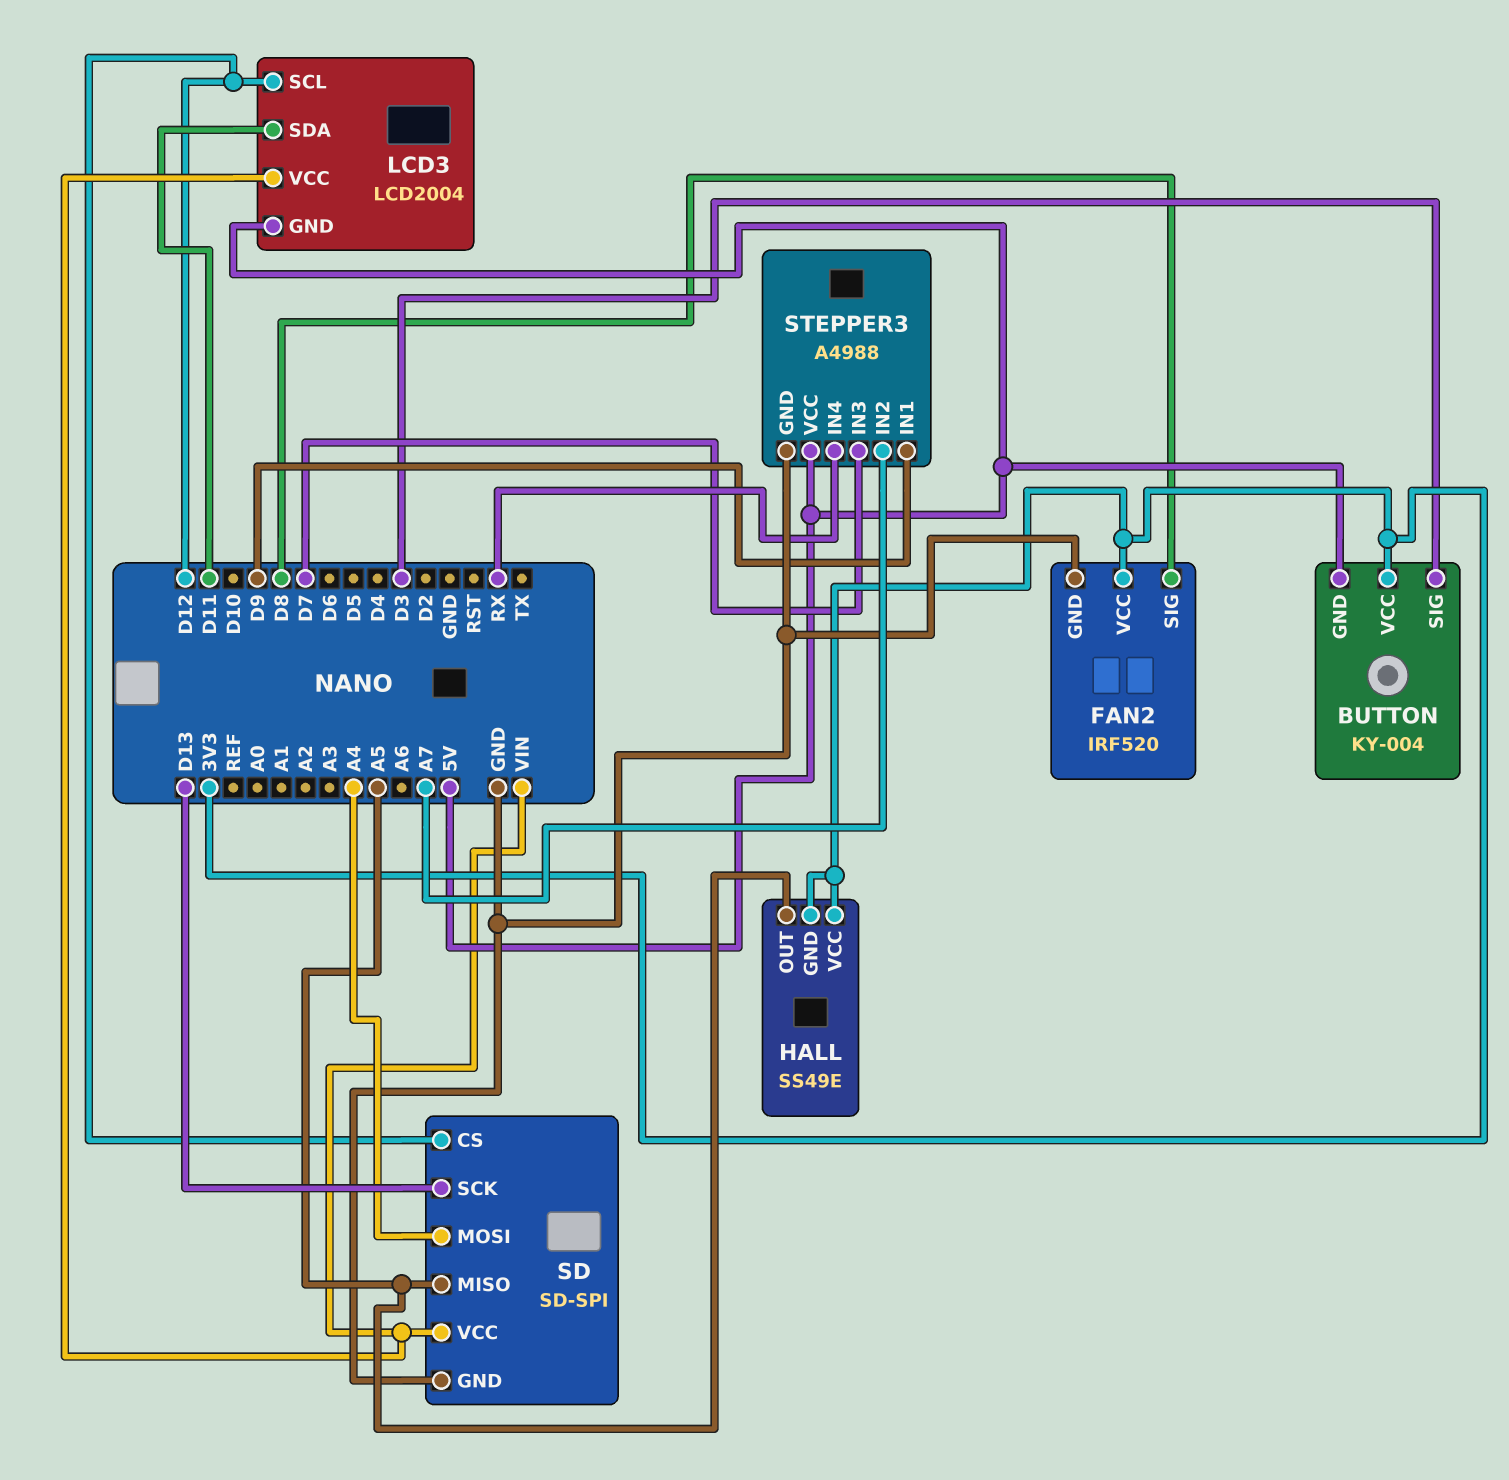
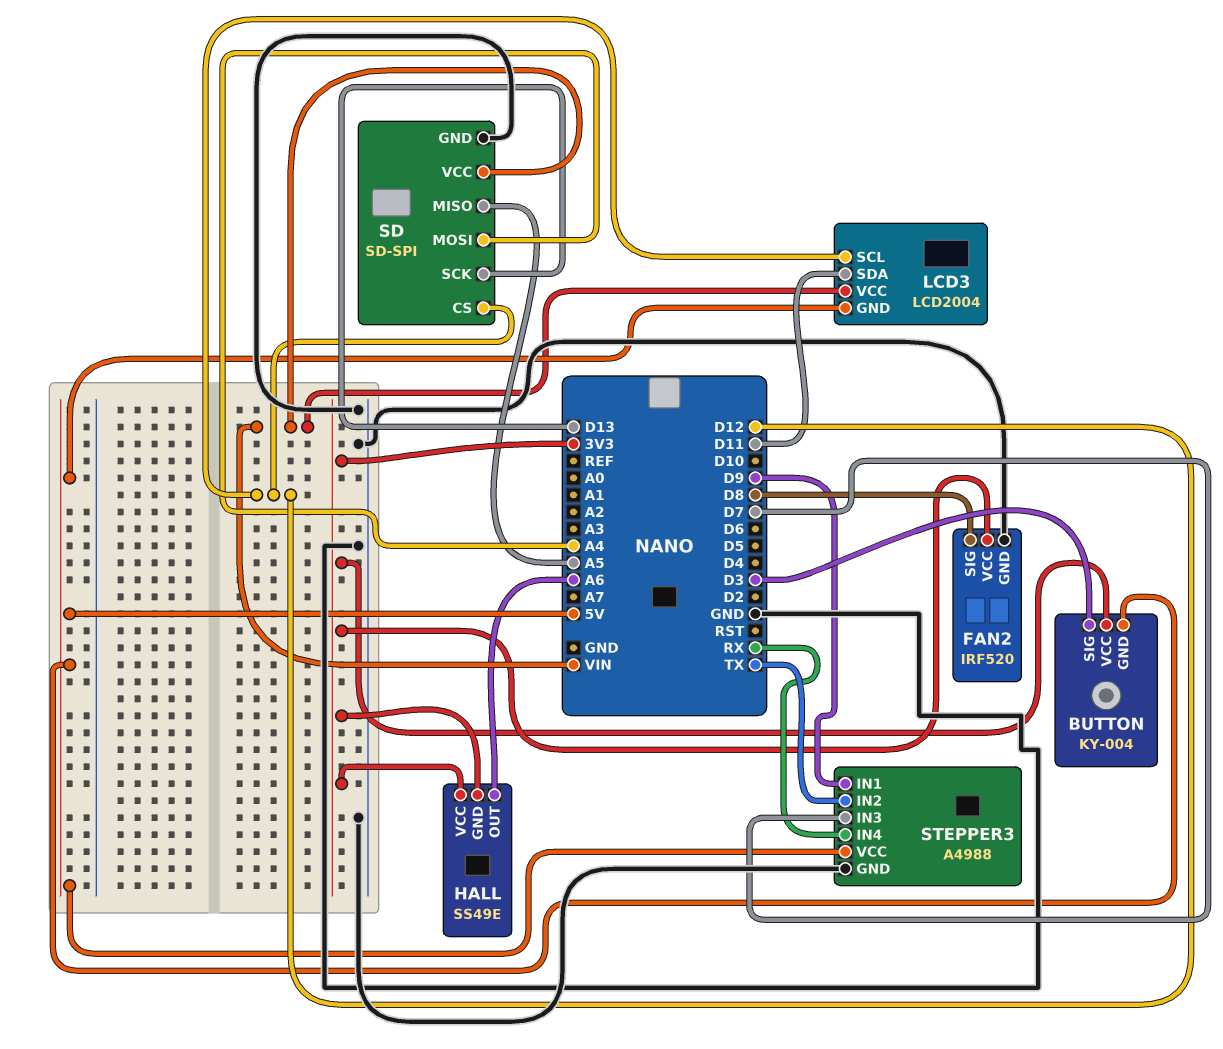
HALL pin OUT: A5 -> A6
STEPPER3 pin IN2: A7 -> TX

